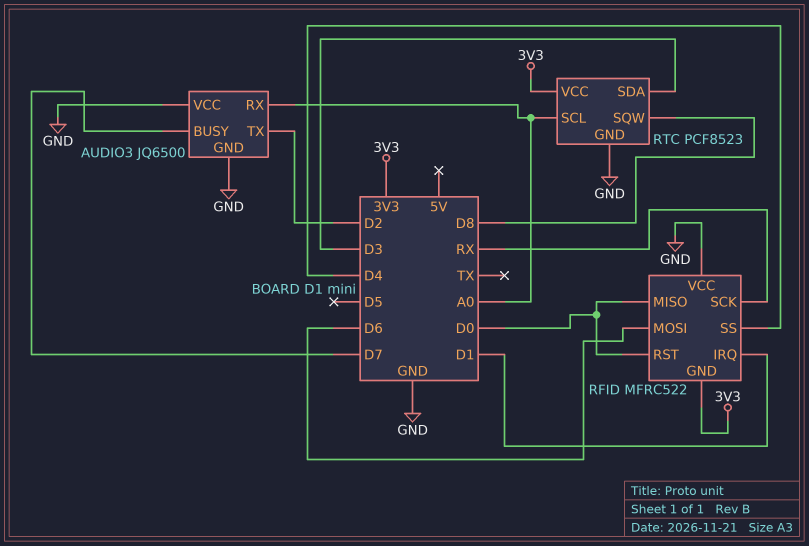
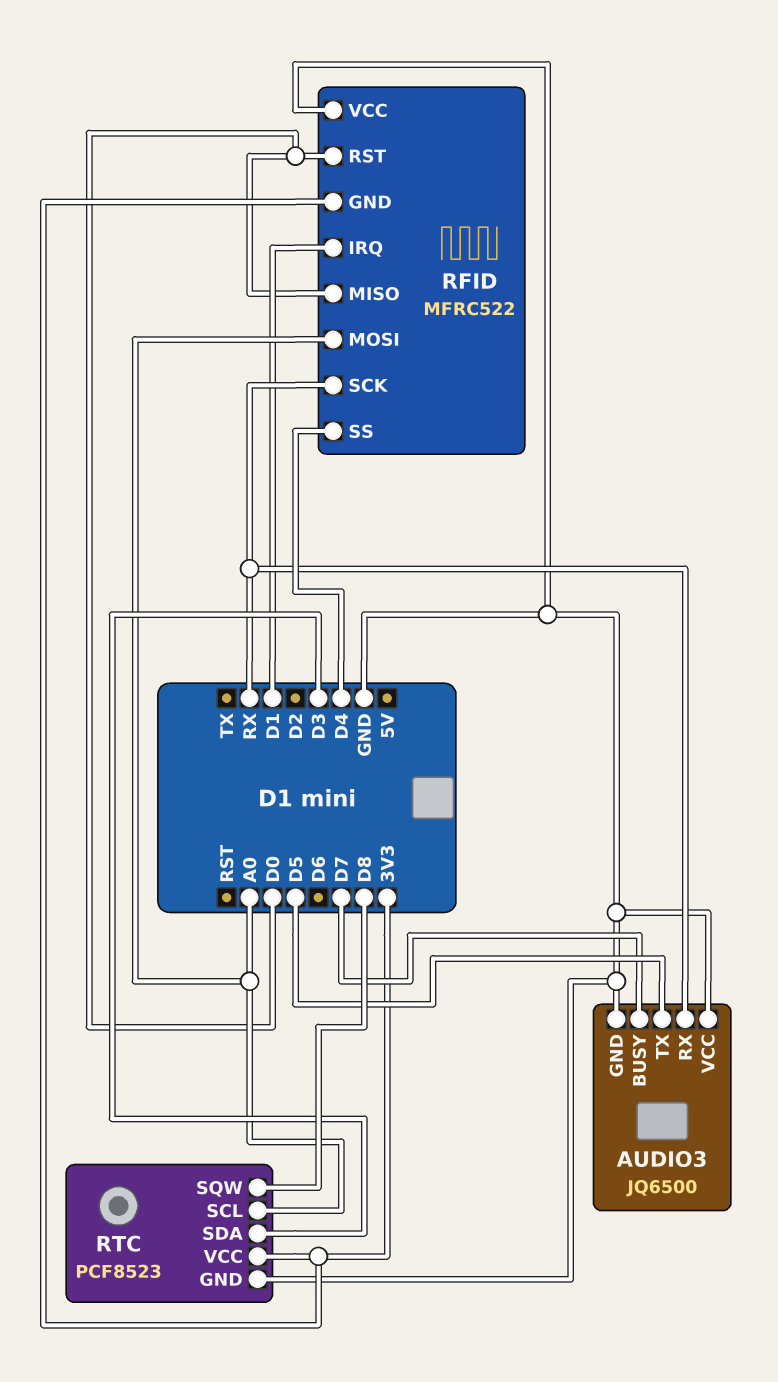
AUDIO3 pin RX: A0 -> RX
AUDIO3 pin TX: D2 -> D5
RFID pin MOSI: D6 -> A0

